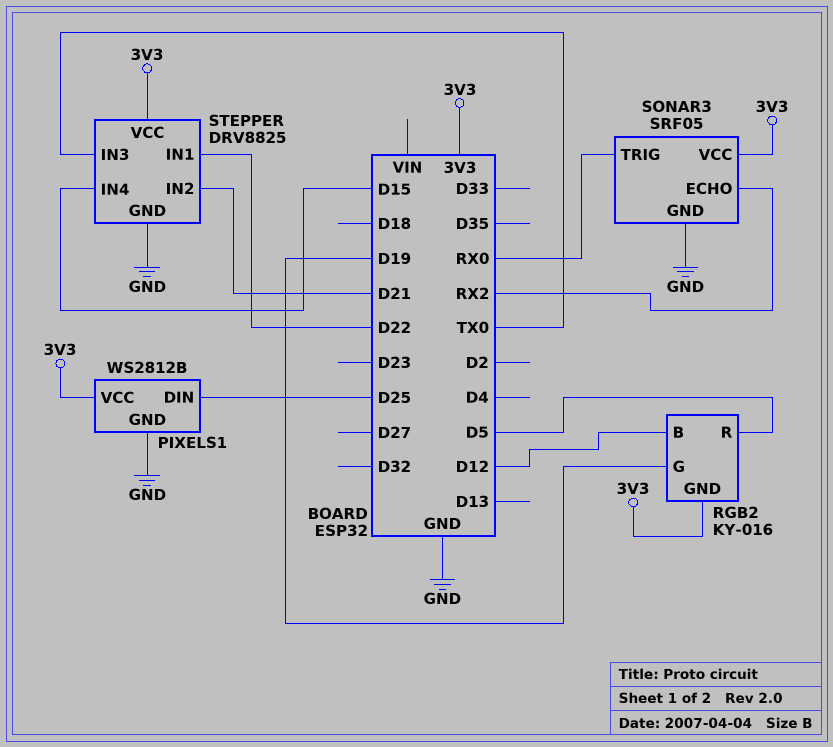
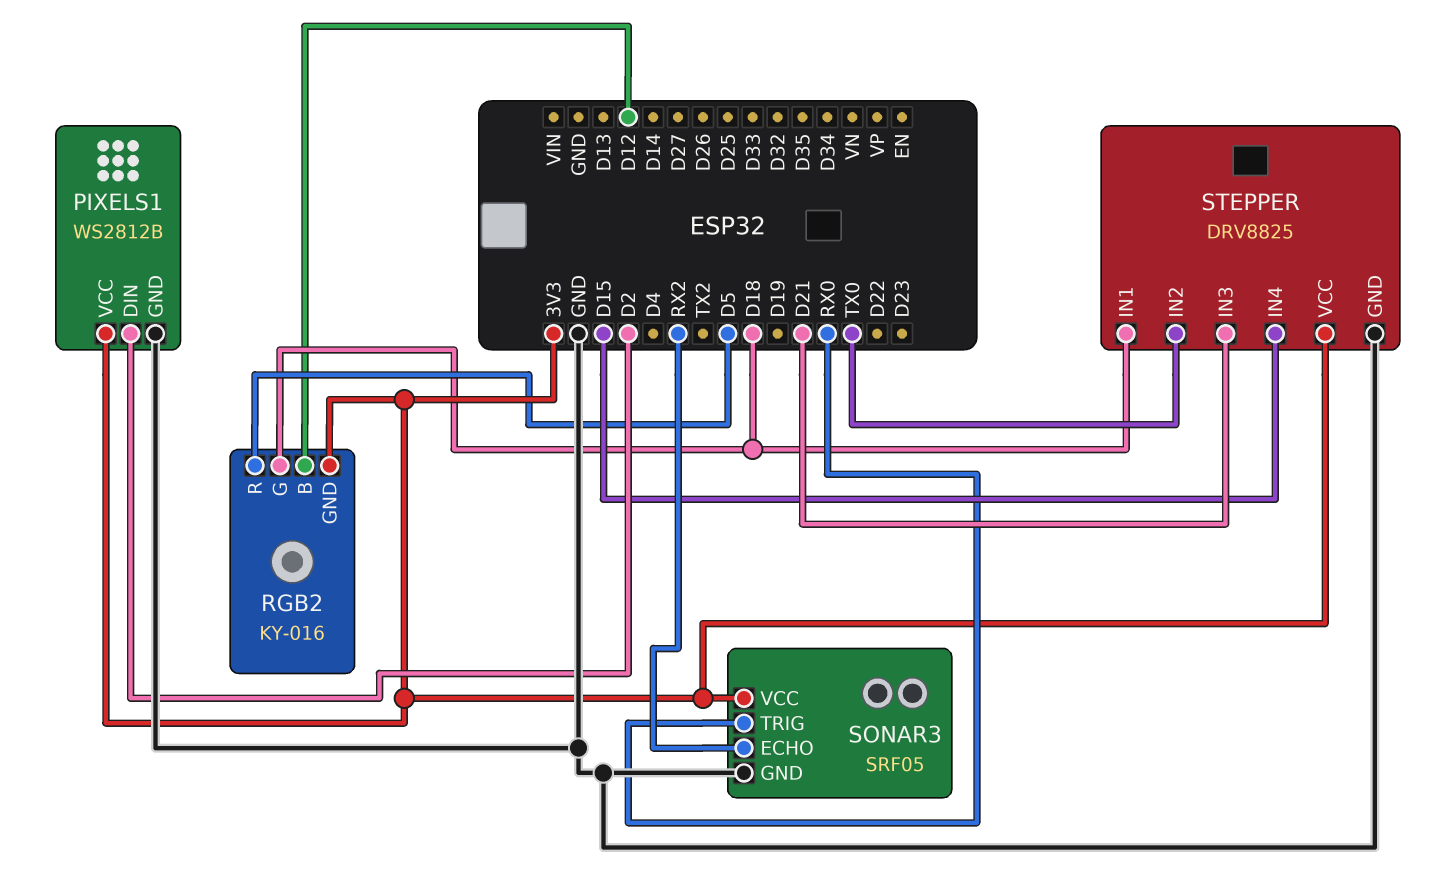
PIXELS1 pin DIN: D25 -> D2
RGB2 pin G: D19 -> D18
STEPPER pin IN1: D22 -> D18
STEPPER pin IN2: D21 -> TX0
STEPPER pin IN3: TX0 -> D21

